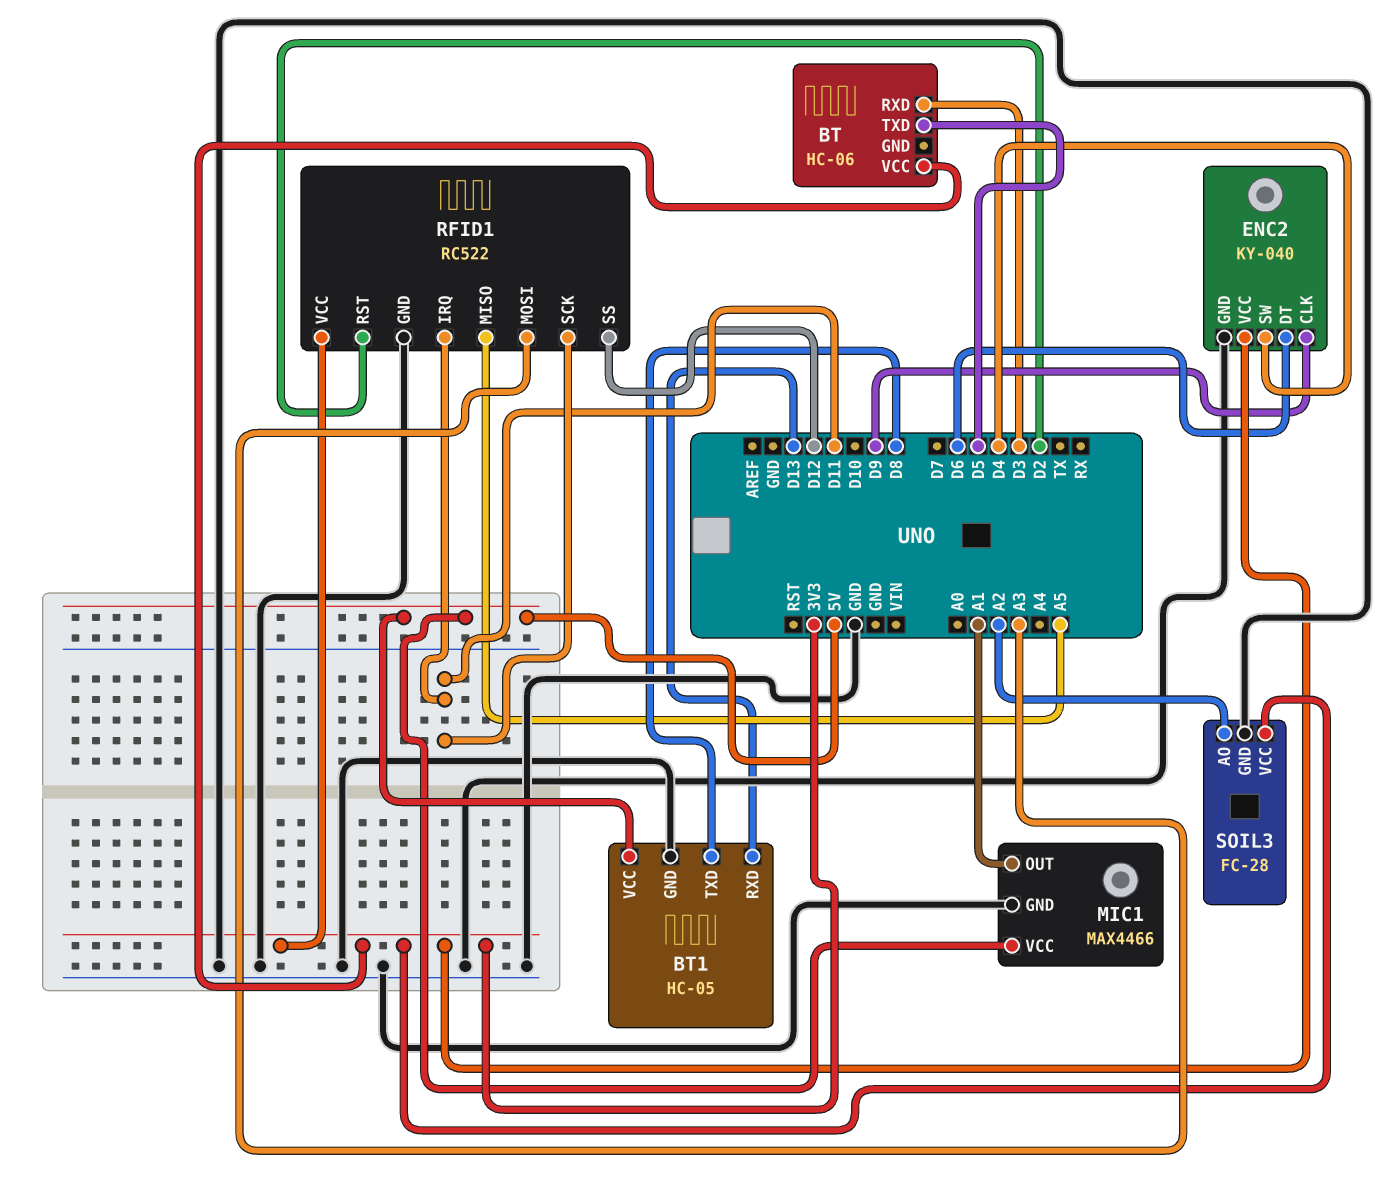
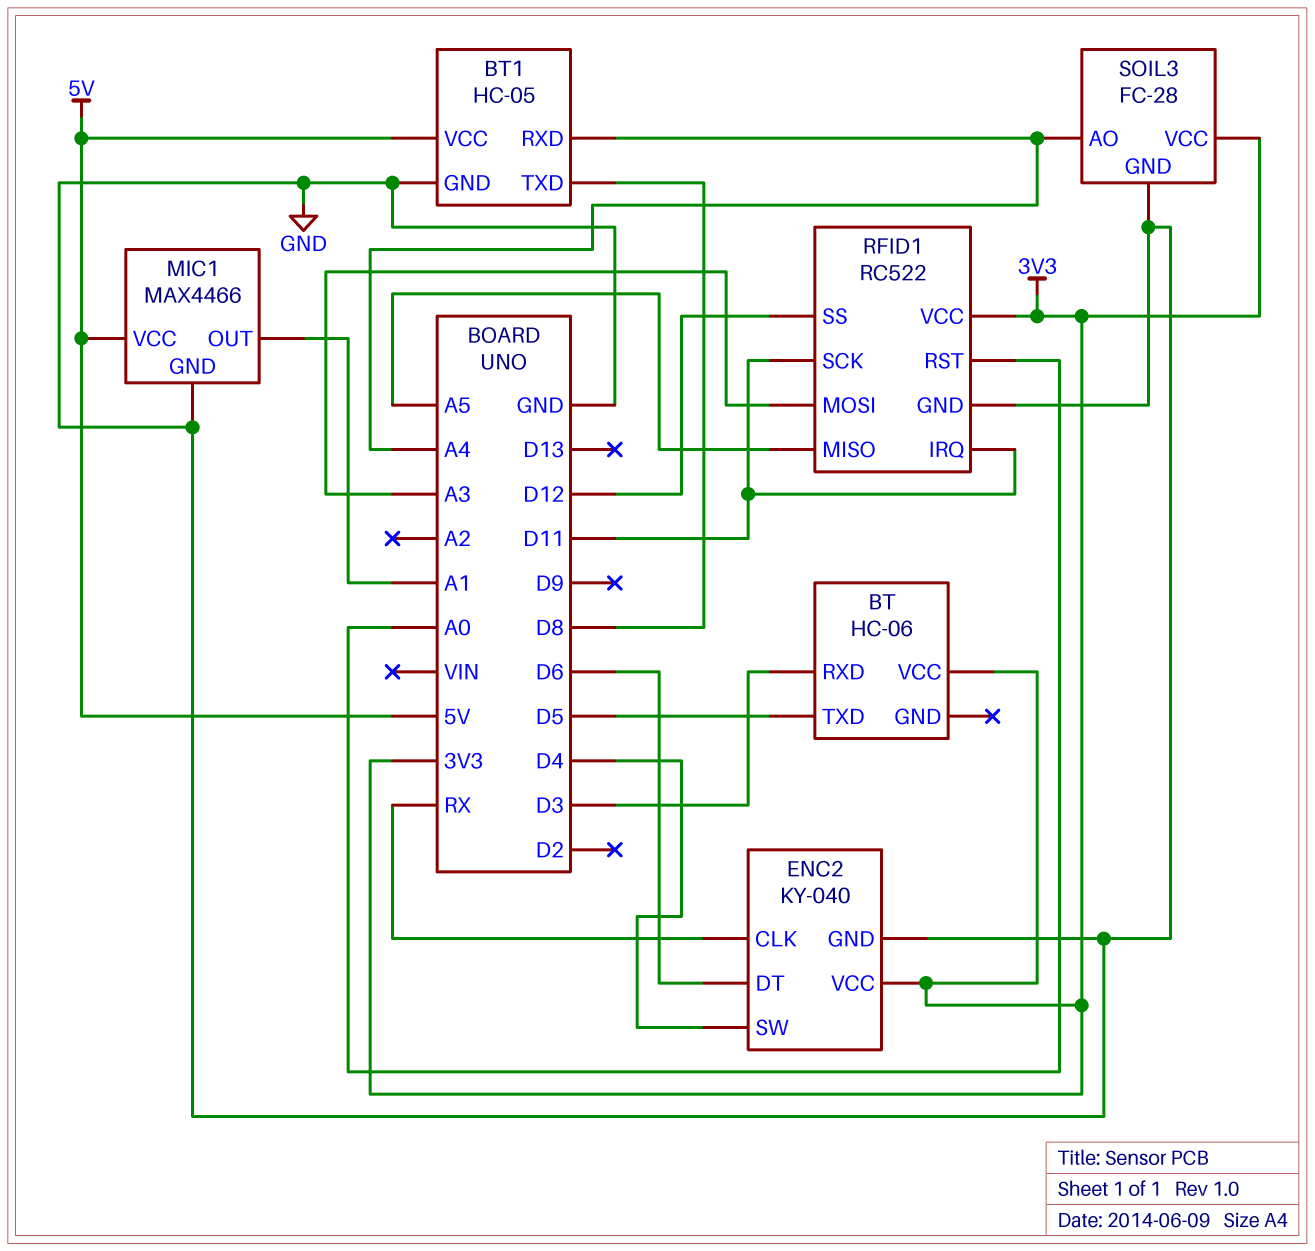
BT1 pin RXD: D13 -> A4
ENC2 pin CLK: D9 -> RX
RFID1 pin RST: D2 -> A0
SOIL3 pin AO: A2 -> A4

